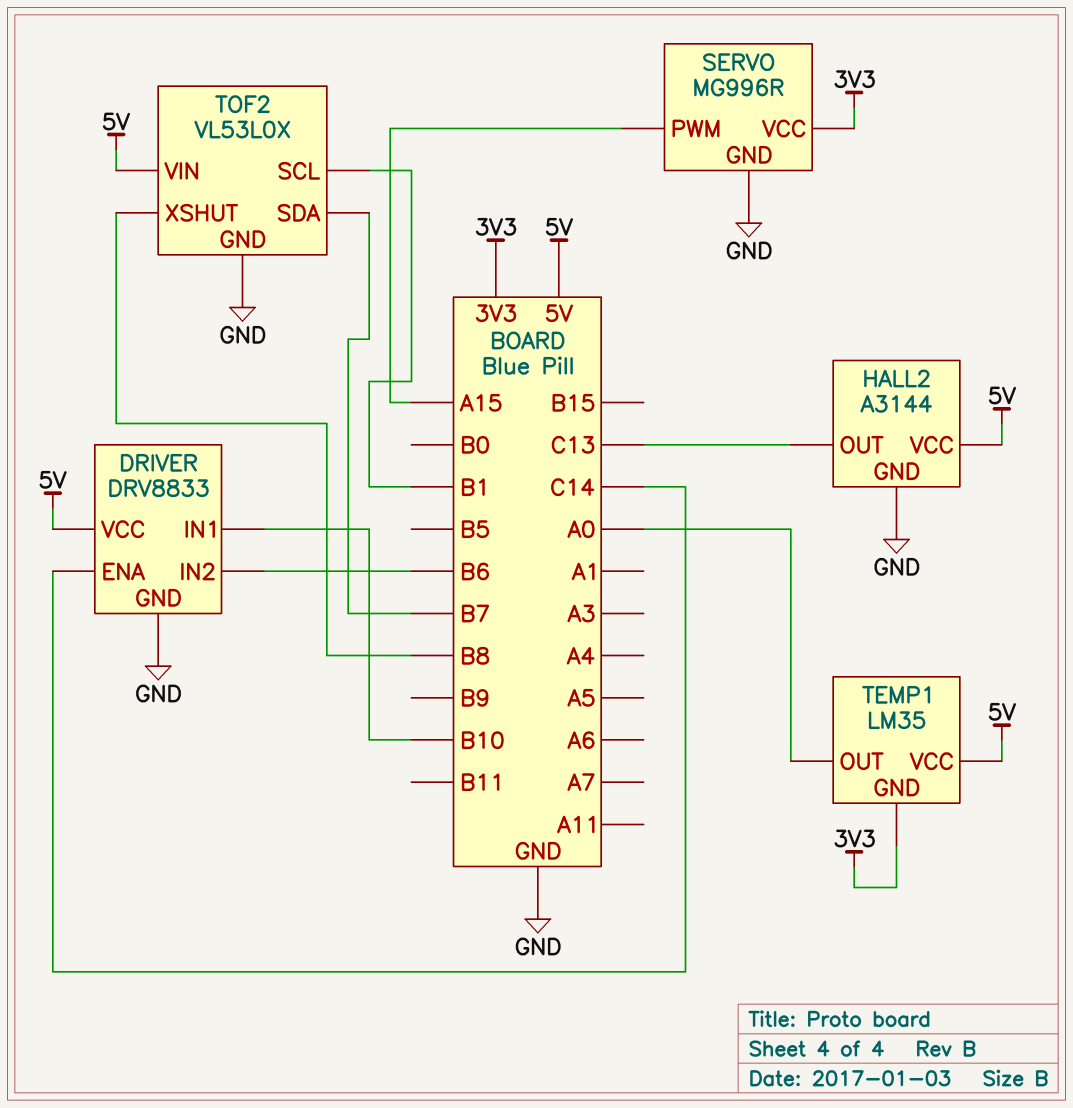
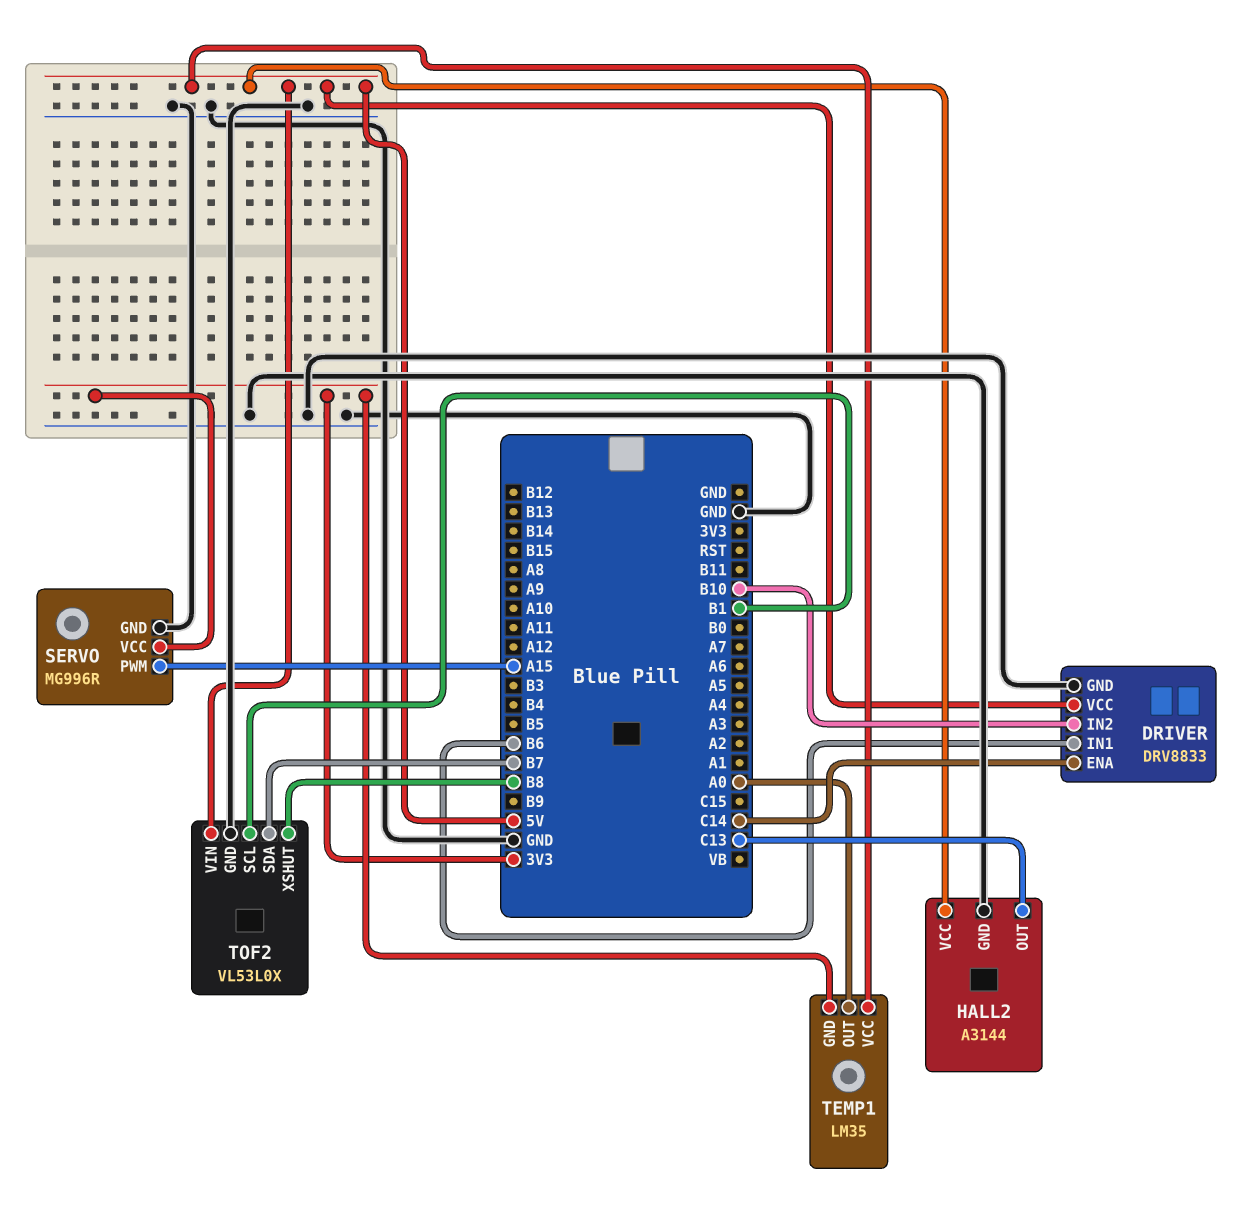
DRIVER pin IN1: B10 -> B6
DRIVER pin IN2: B6 -> B10

